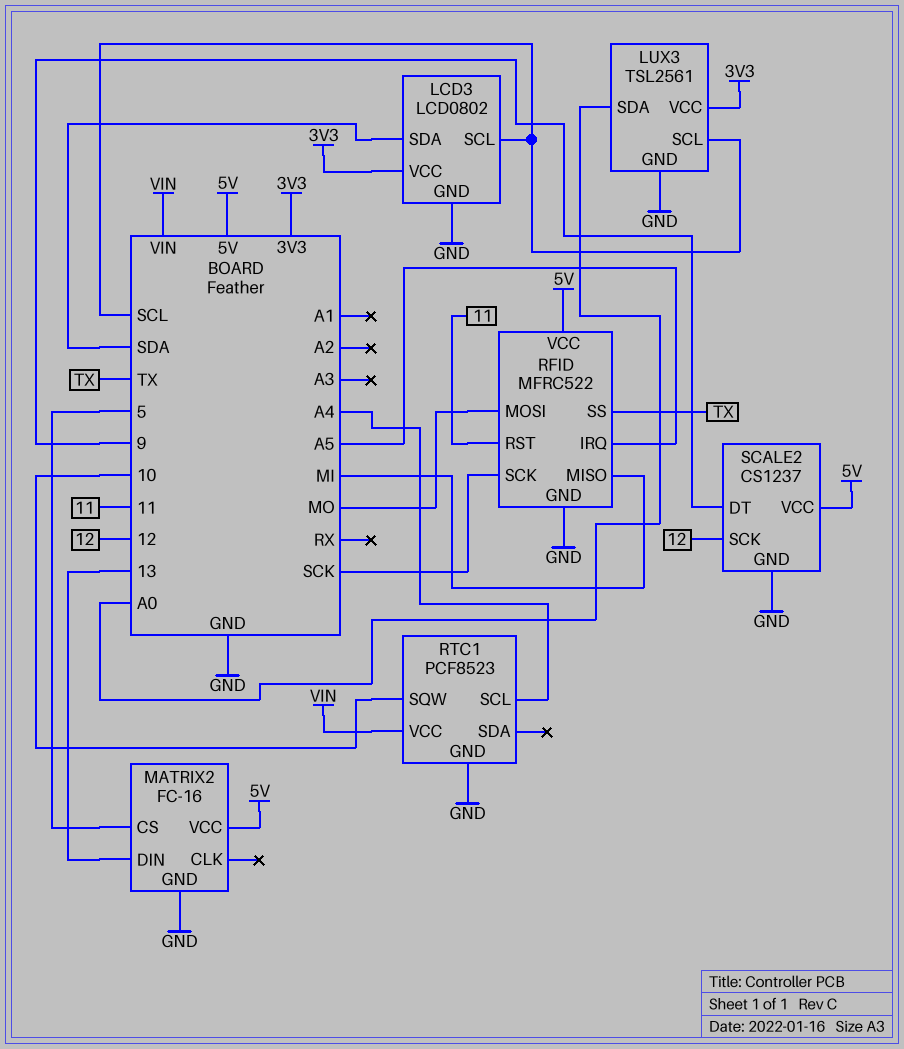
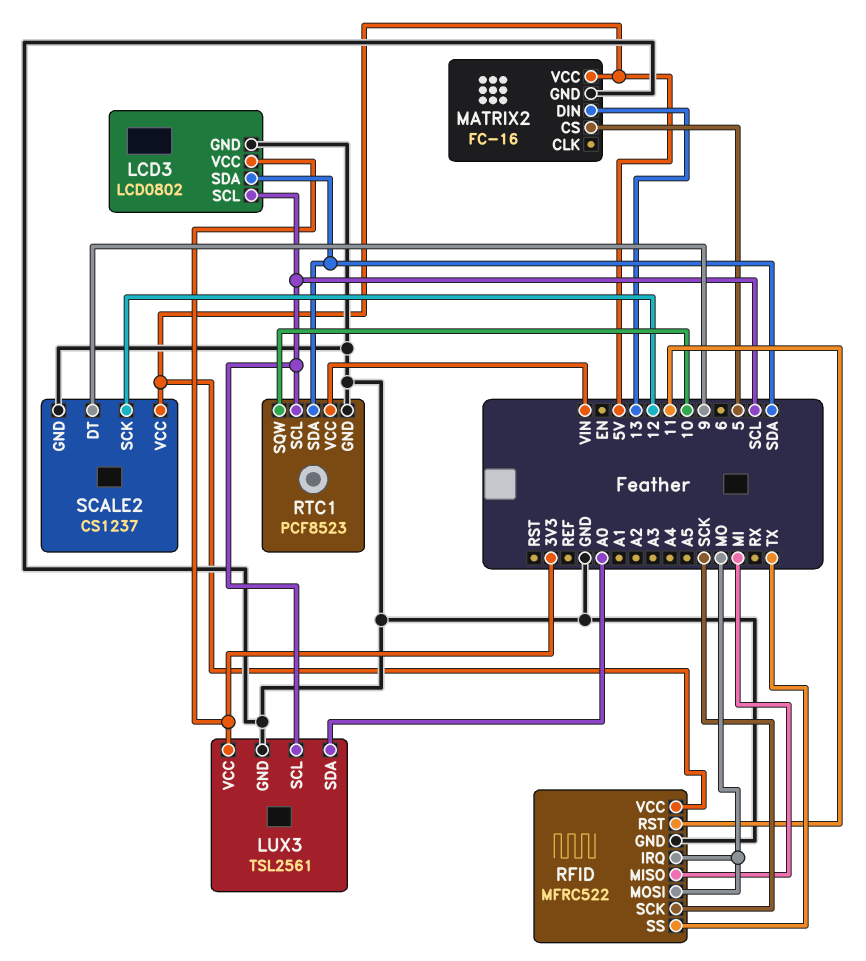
RFID pin IRQ: A5 -> MO
RTC1 pin SCL: A4 -> SCL
RTC1 pin SDA: none -> SDA

